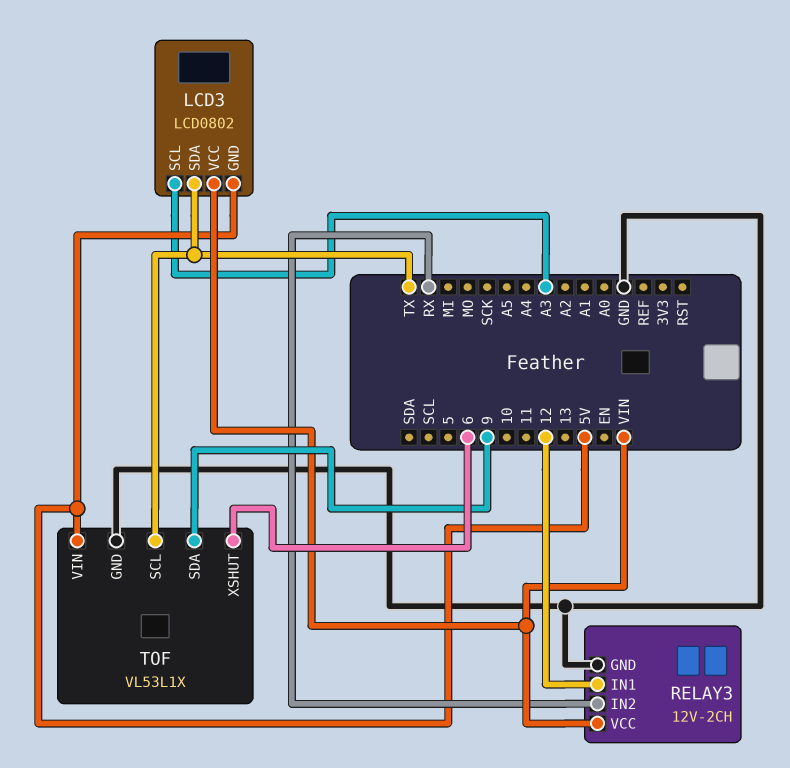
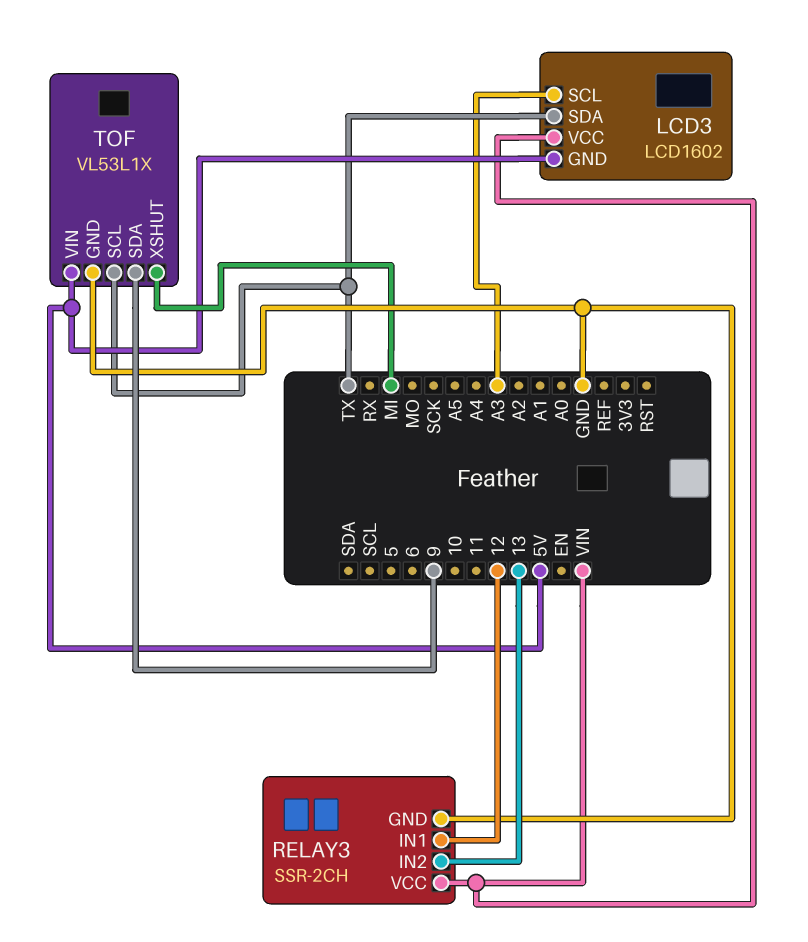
LCD3: LCD0802 -> LCD1602
RELAY3: 12V-2CH -> SSR-2CH
RELAY3 pin IN2: RX -> 13
TOF pin XSHUT: 6 -> MI

